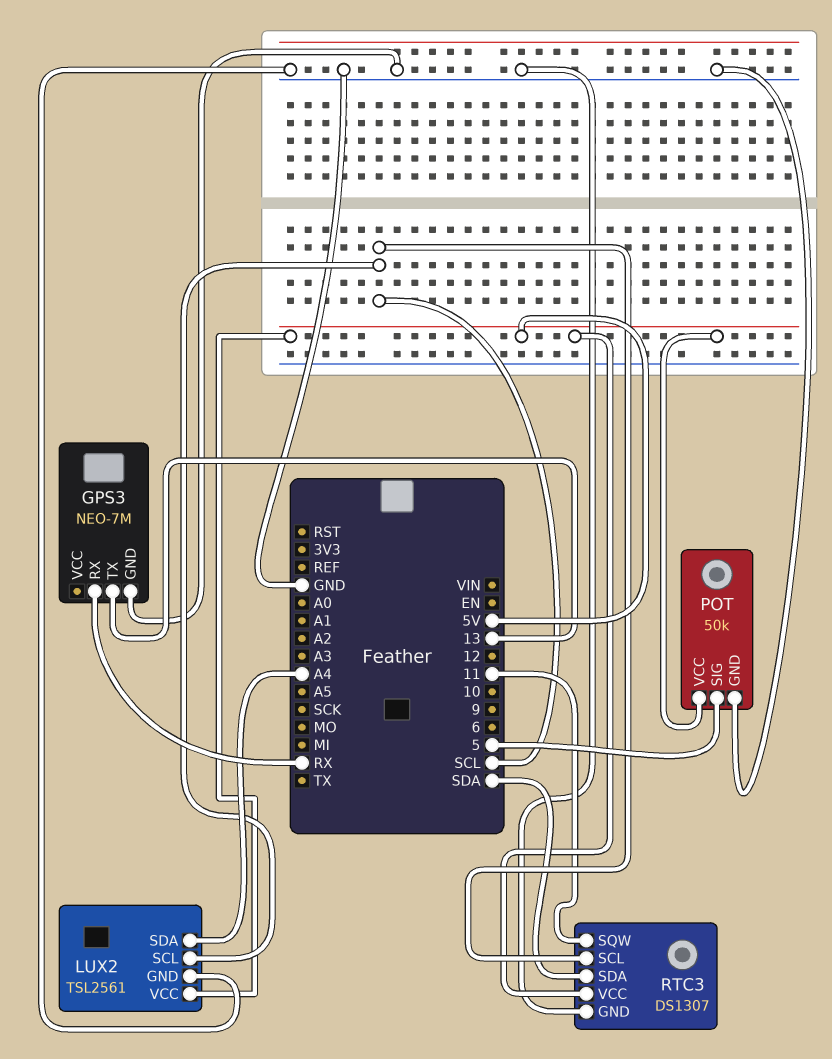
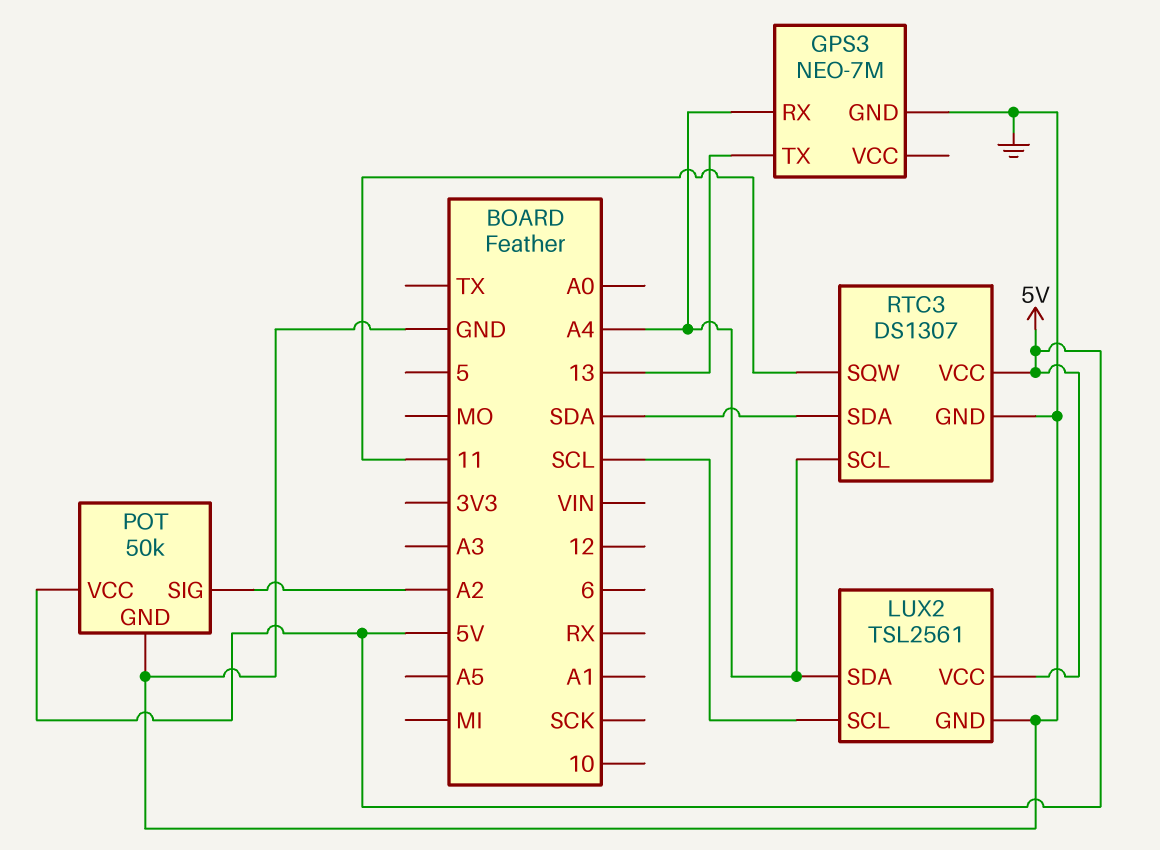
GPS3 pin RX: RX -> A4
POT pin SIG: 5 -> A2
RTC3 pin SCL: SCL -> A4

